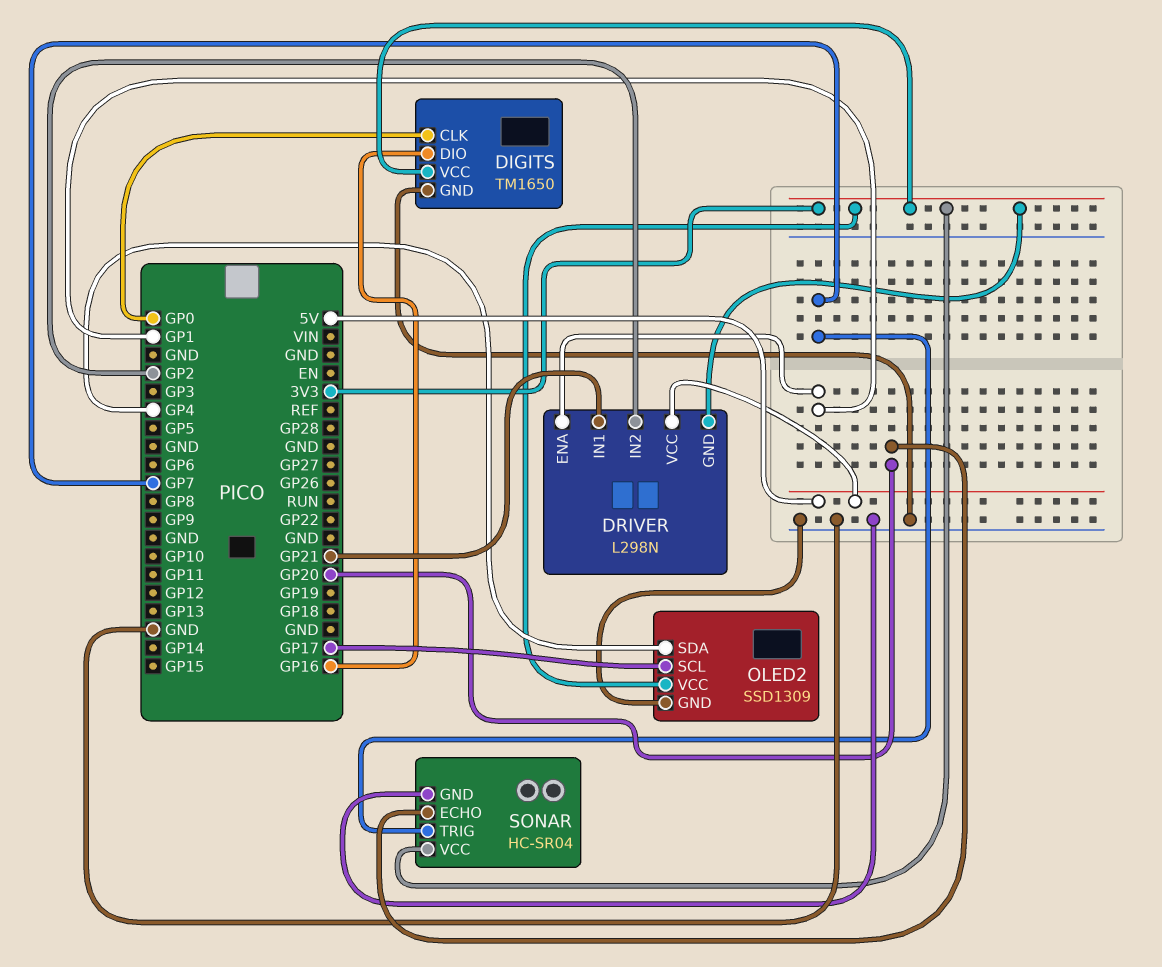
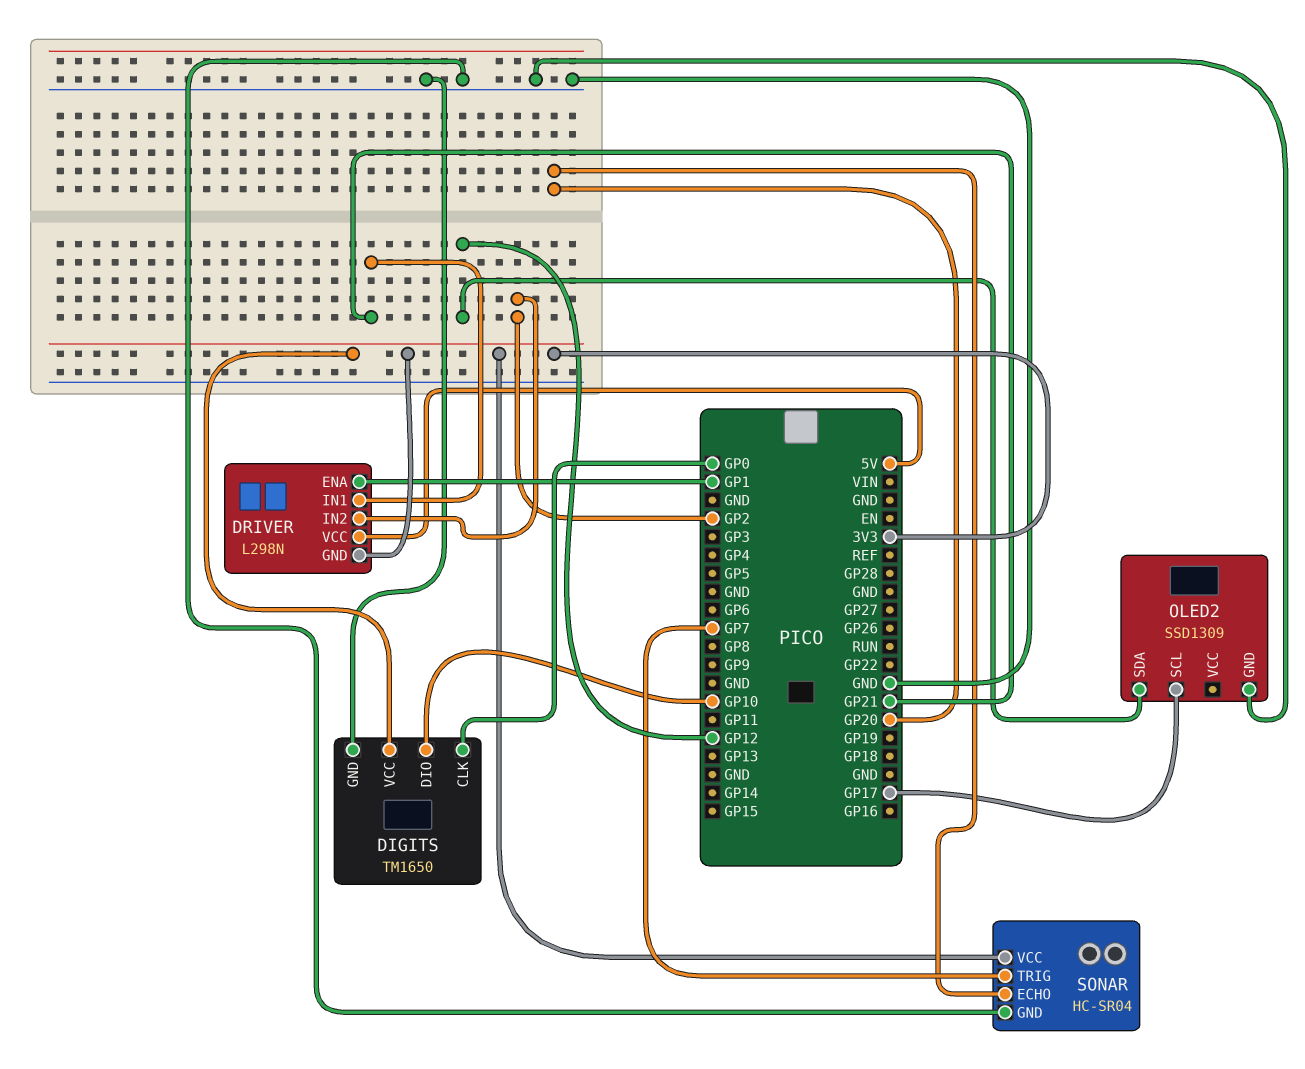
DIGITS pin DIO: GP16 -> GP10
OLED2 pin SDA: GP4 -> GP12
OLED2 pin VCC: 3V3 -> none

